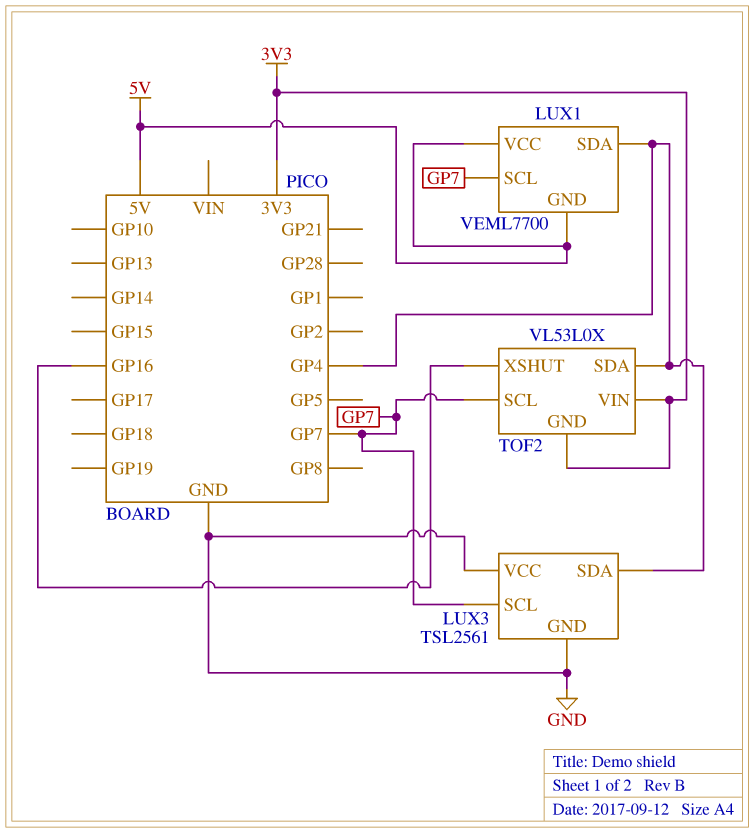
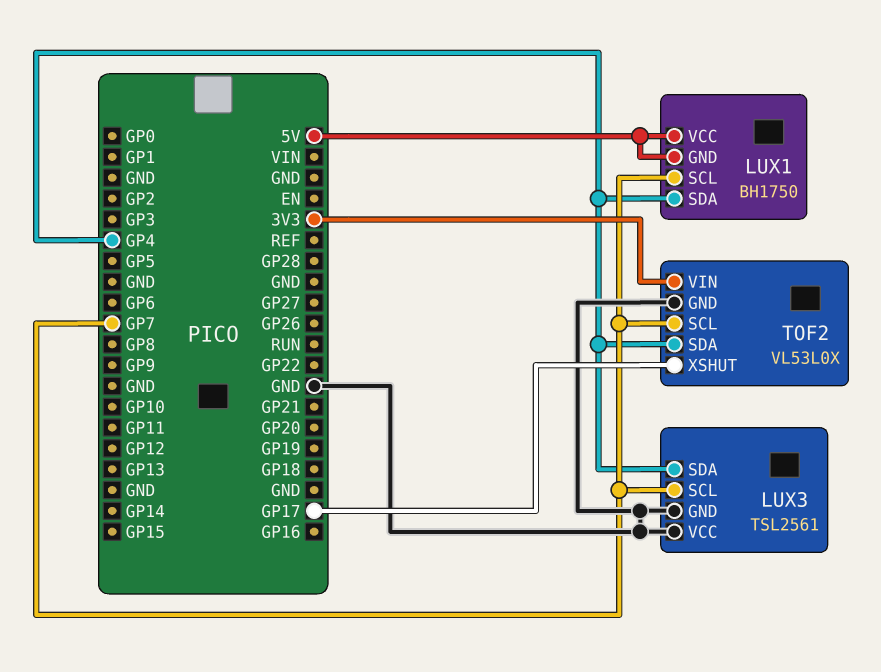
LUX1: VEML7700 -> BH1750
TOF2 pin GND: 3V3 -> GND
TOF2 pin XSHUT: GP16 -> GP17

